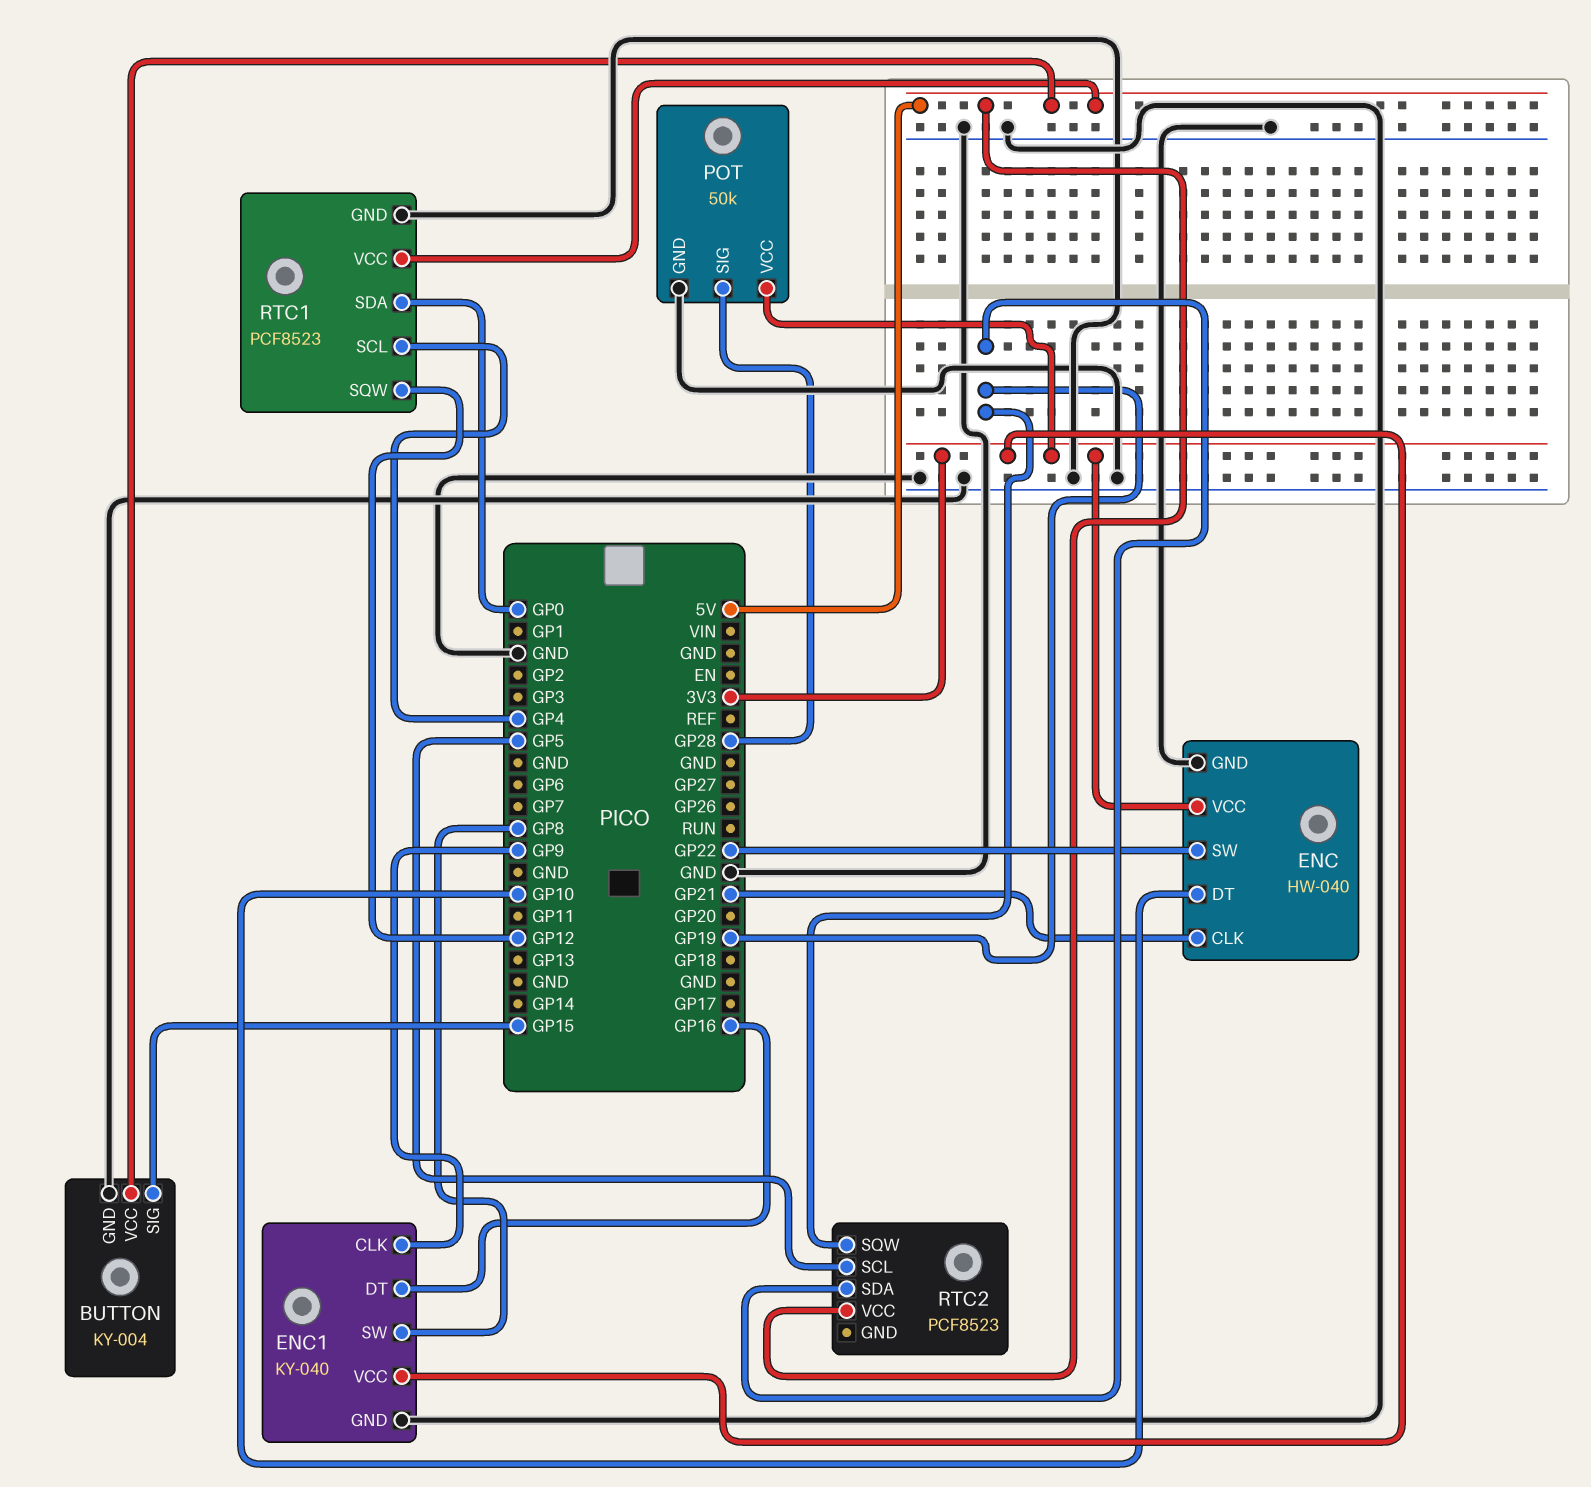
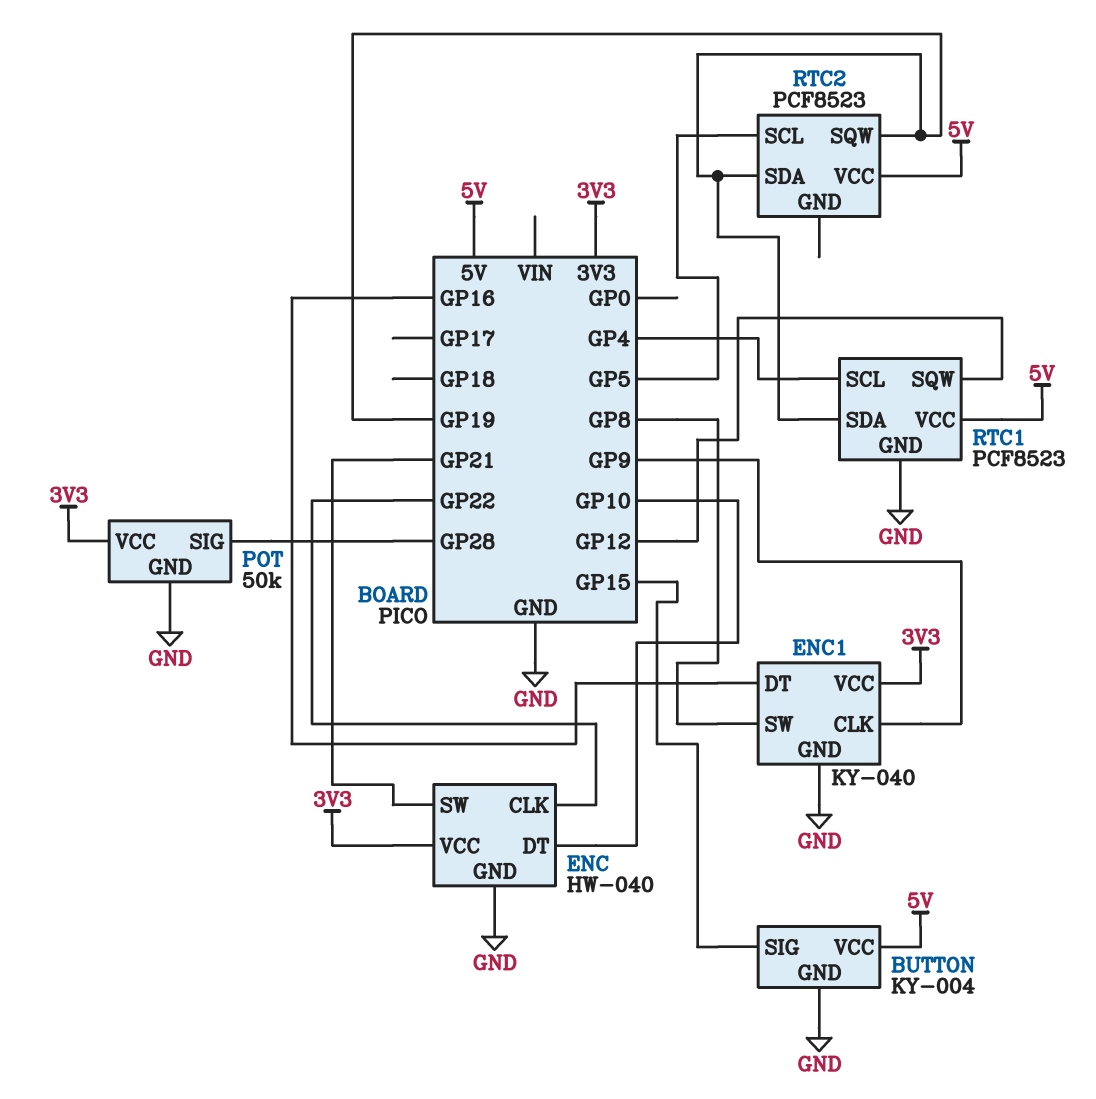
ENC pin CLK: GP21 -> GP22
ENC pin SW: GP22 -> GP21
RTC1 pin SDA: GP0 -> GP19

